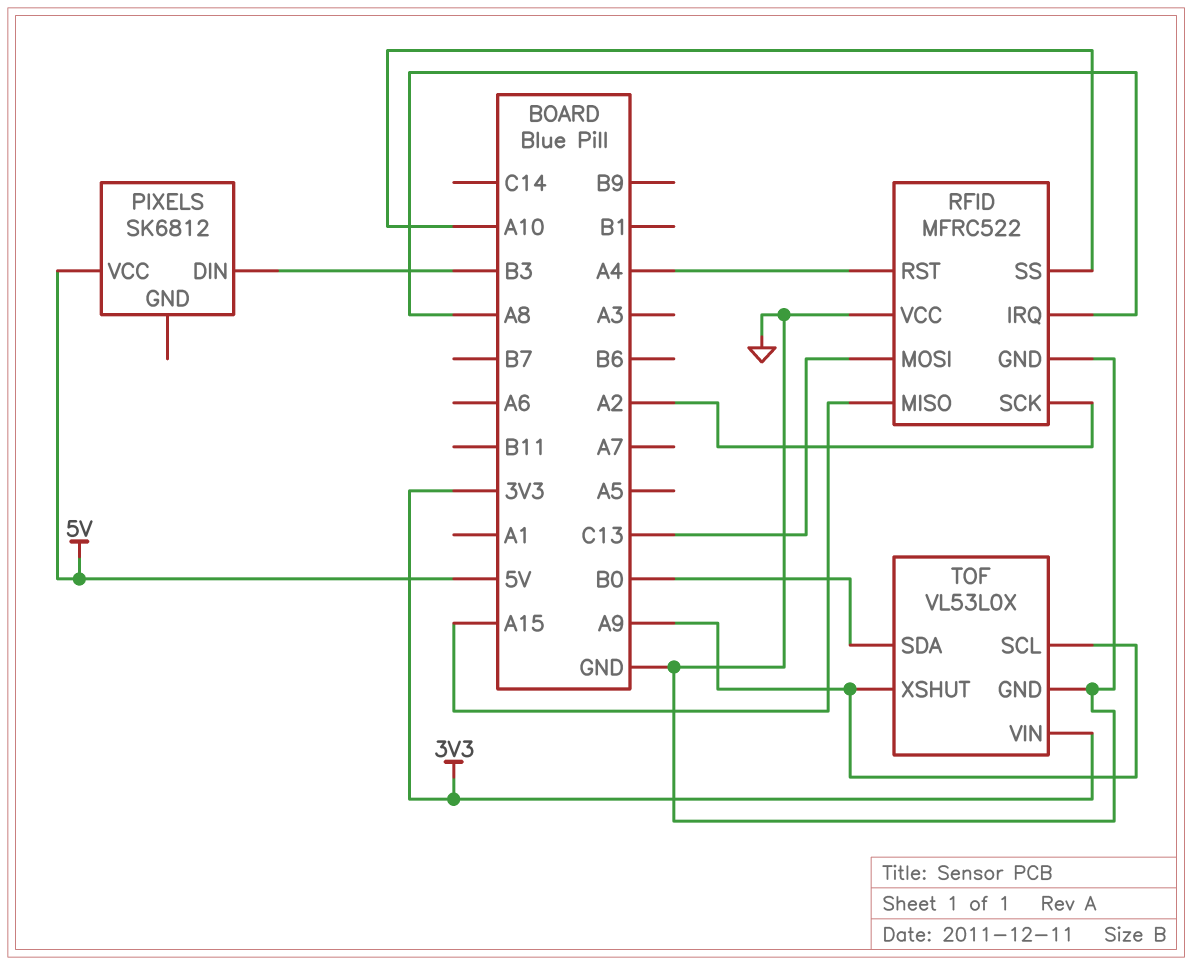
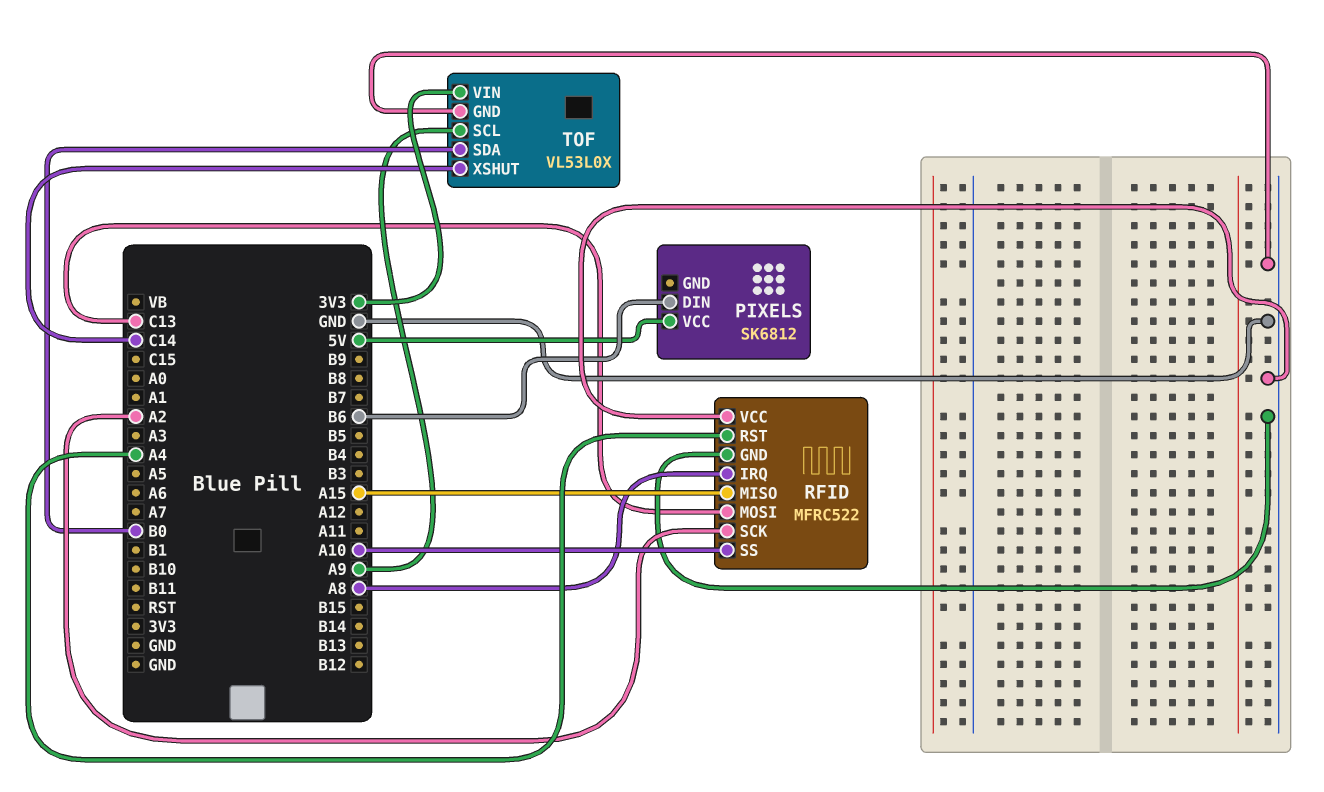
PIXELS pin DIN: B3 -> B6
TOF pin XSHUT: A9 -> C14

